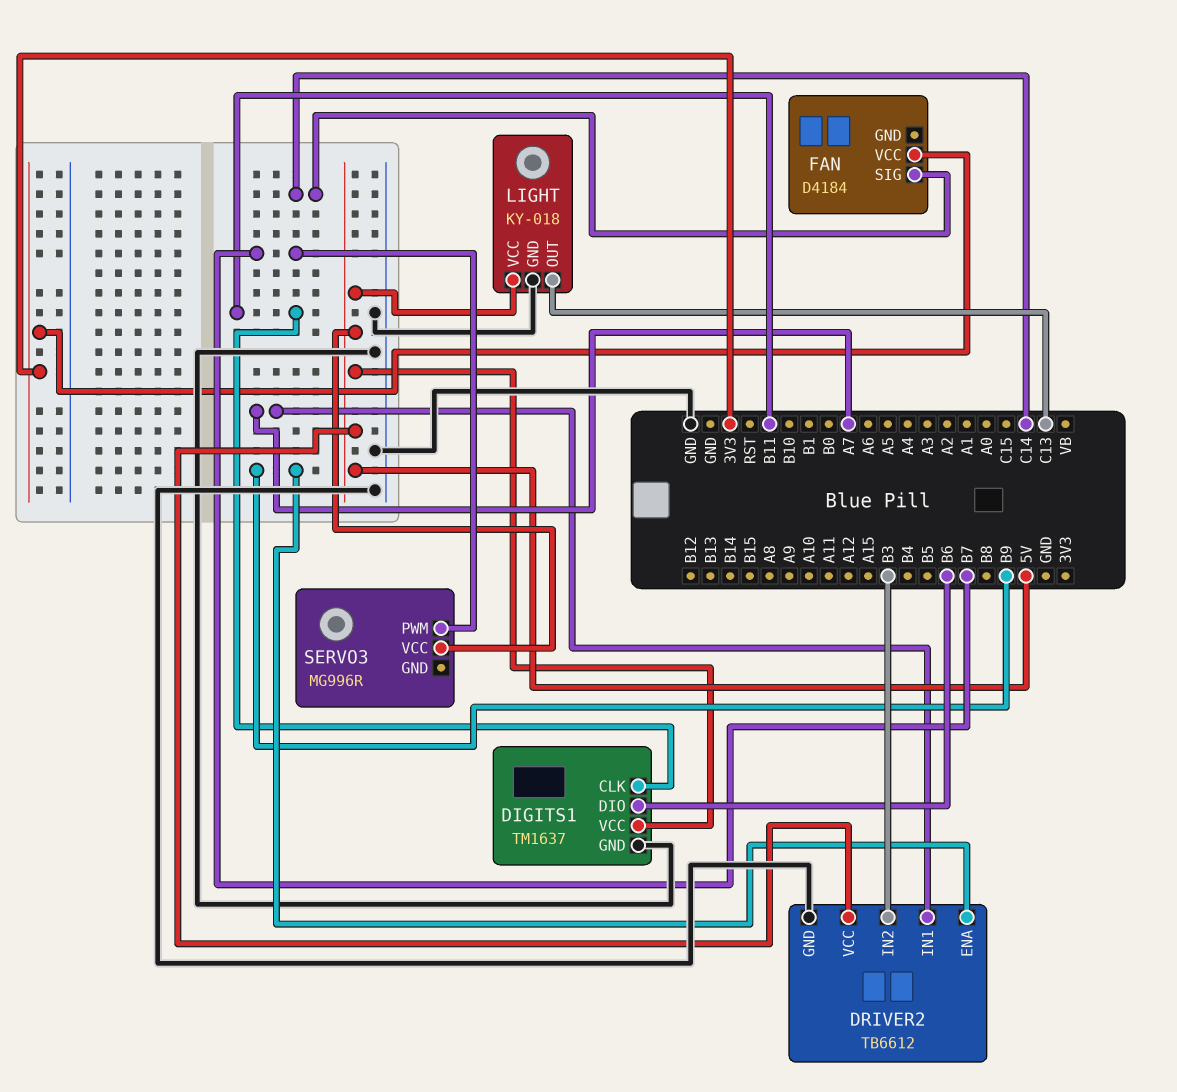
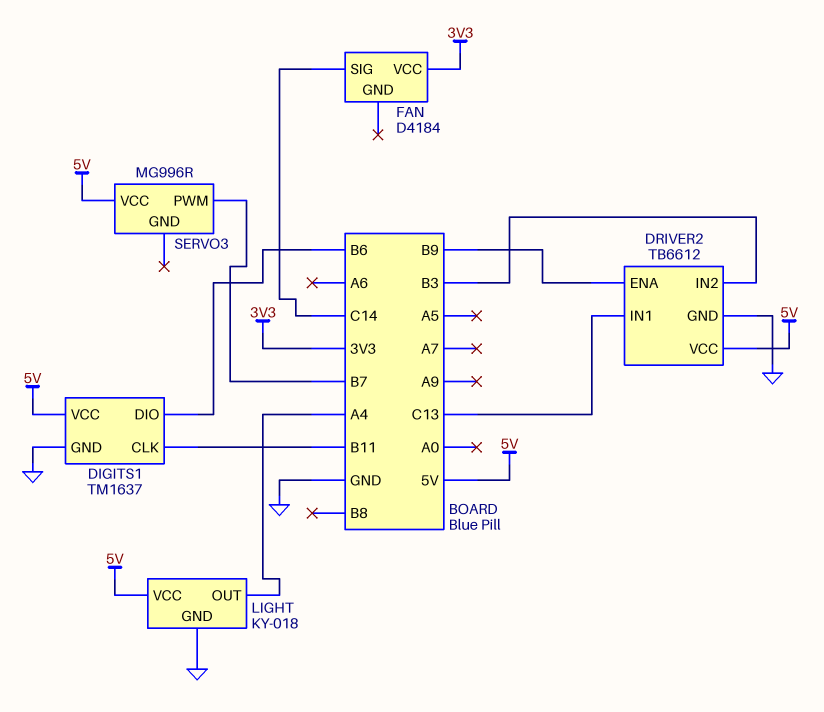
DRIVER2 pin IN1: A7 -> C13
LIGHT pin OUT: C13 -> A4

